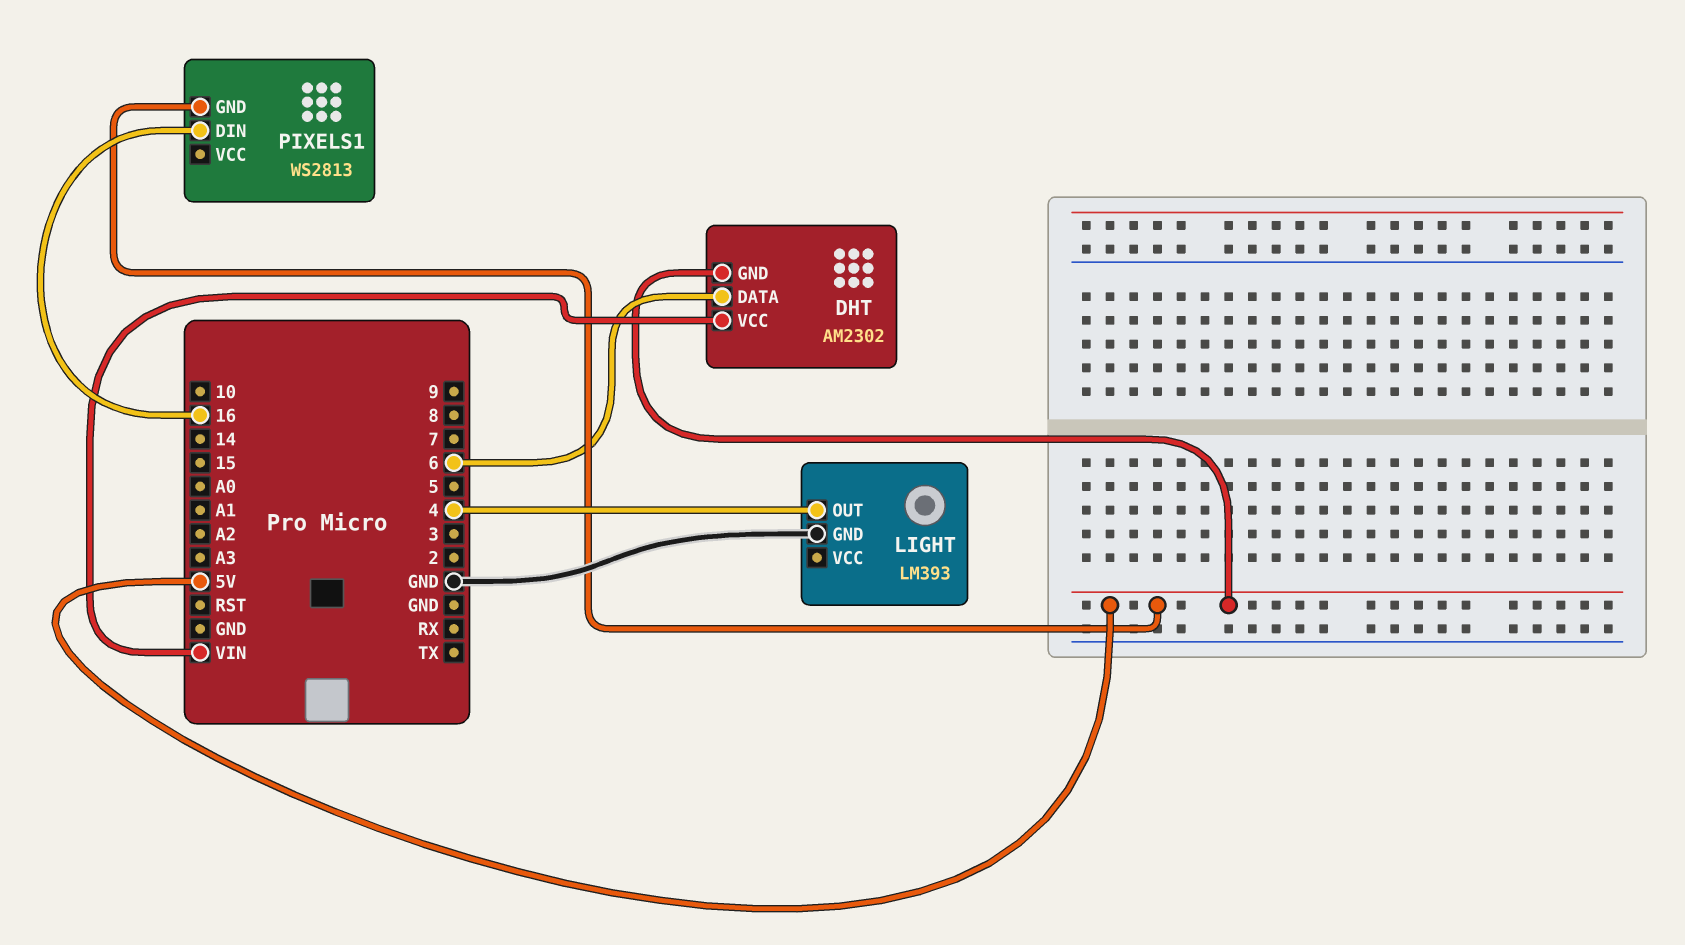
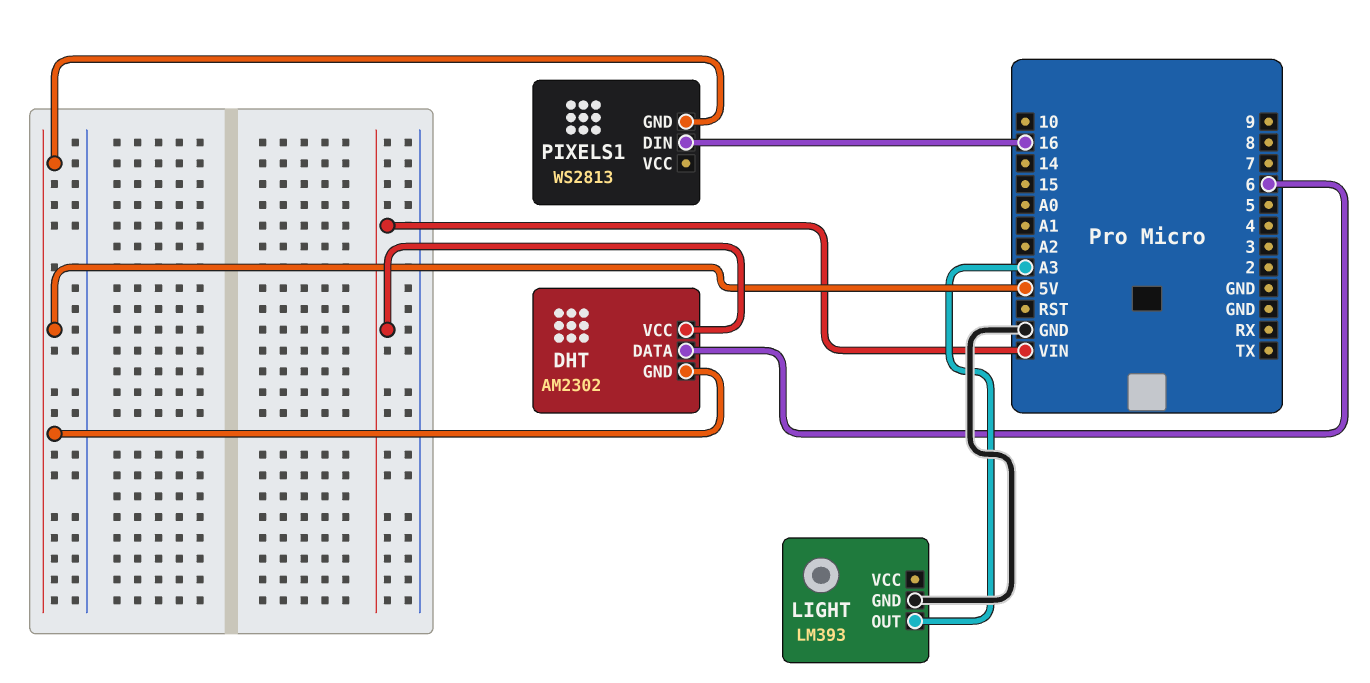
LIGHT pin OUT: 4 -> A3

